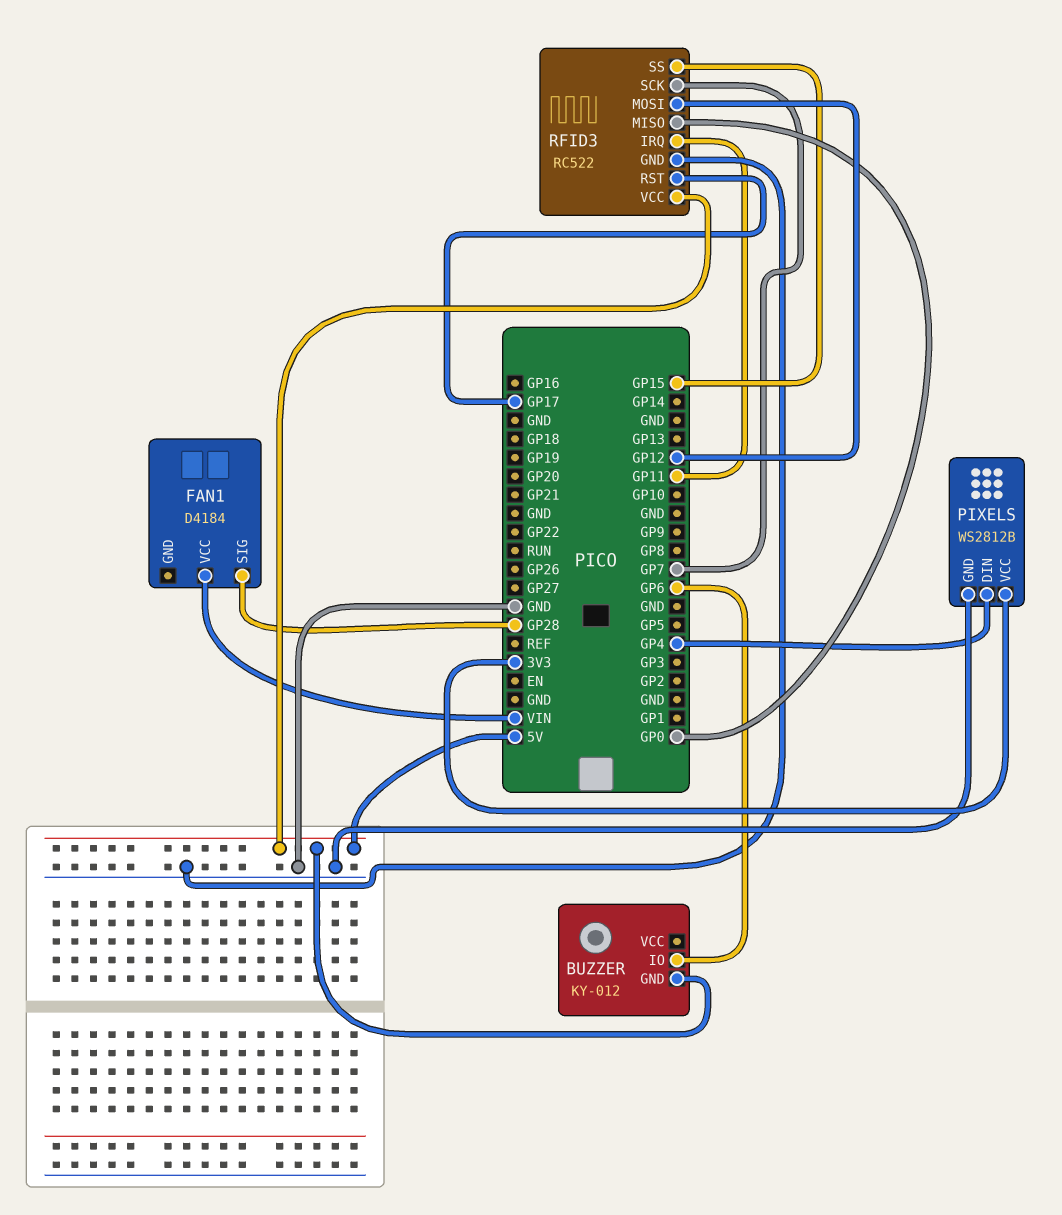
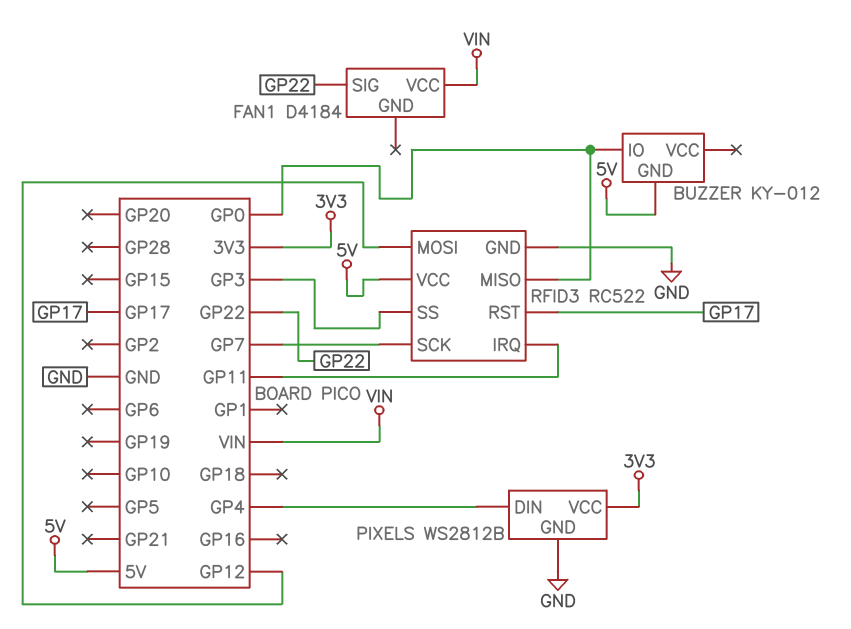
BUZZER pin IO: GP6 -> GP0
FAN1 pin SIG: GP28 -> GP22
RFID3 pin SS: GP15 -> GP3

